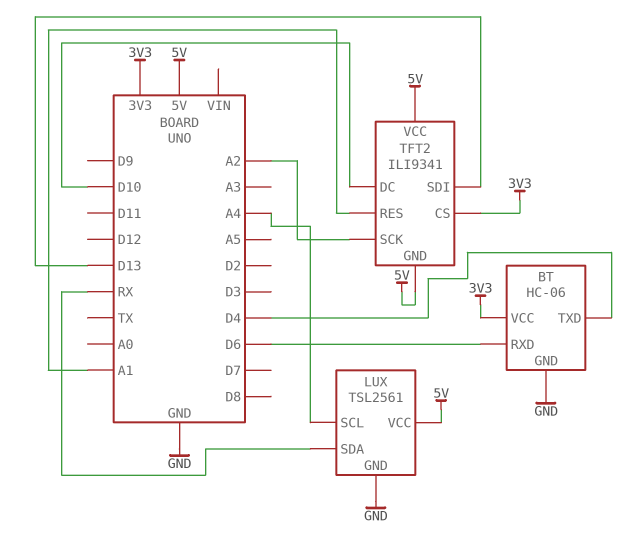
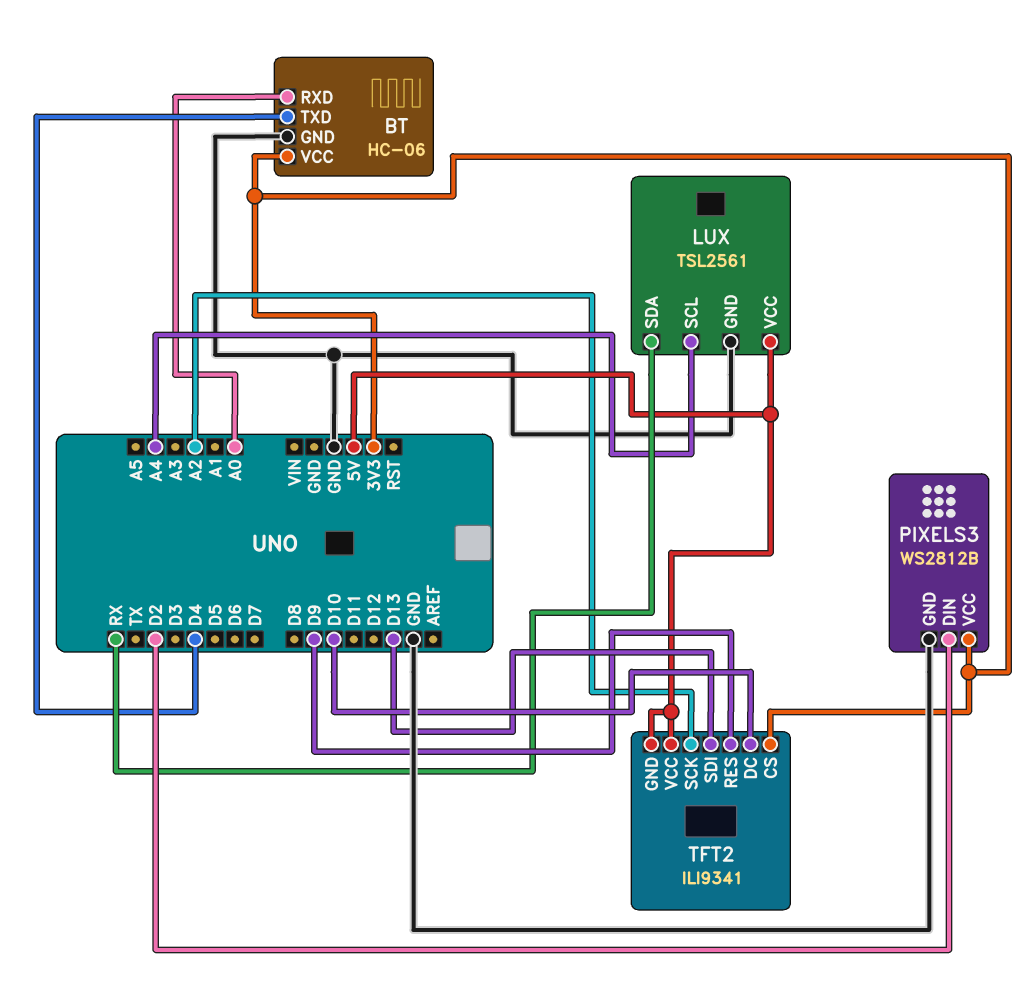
BT pin RXD: D6 -> A0
PIXELS3: none -> WS2812B
PIXELS3 pin DIN: none -> D2
PIXELS3 pin GND: none -> GND
PIXELS3 pin VCC: none -> 3V3
TFT2 pin RES: A1 -> D9

